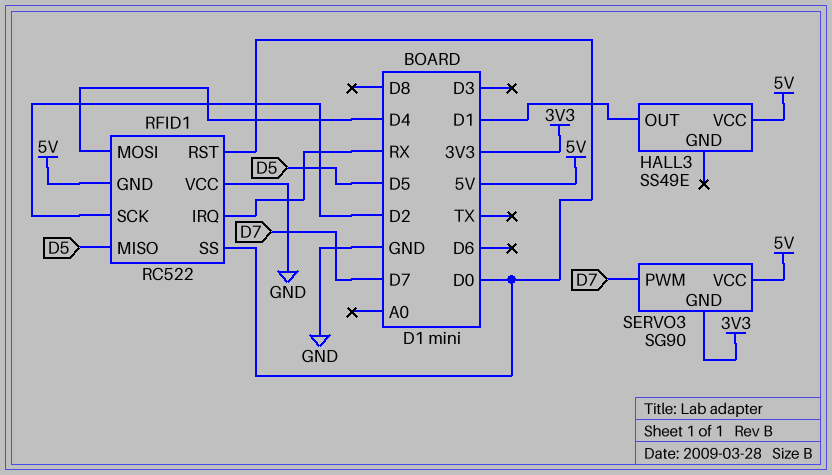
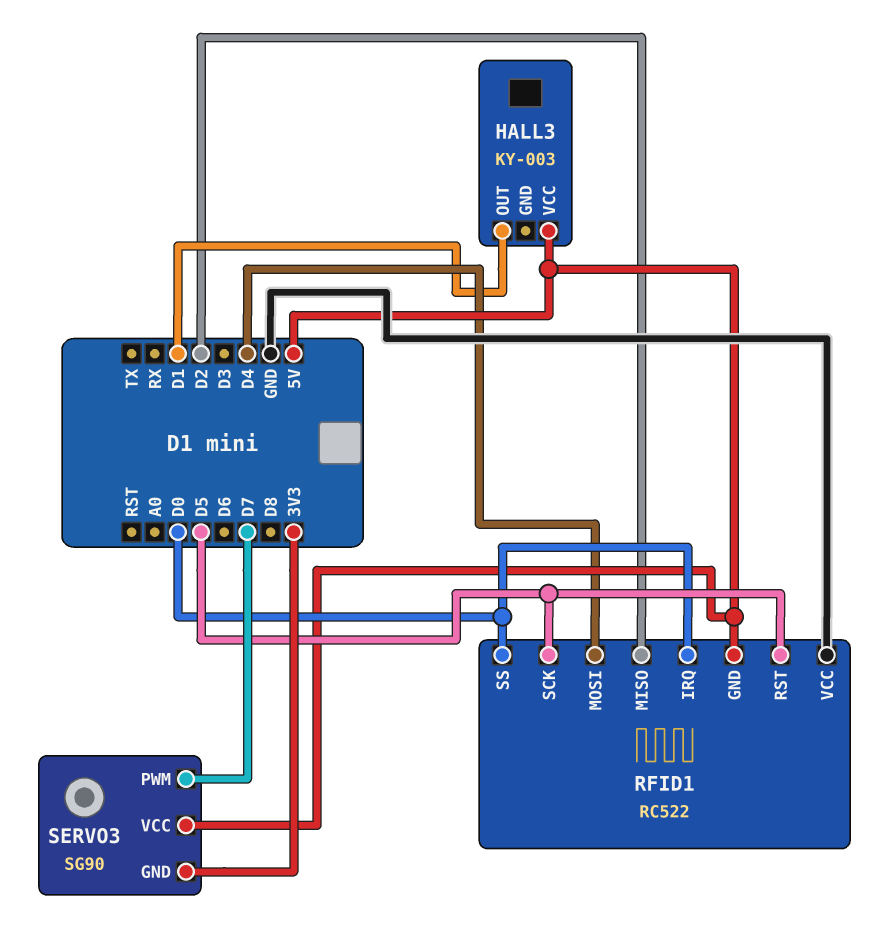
HALL3: SS49E -> KY-003
RFID1 pin IRQ: RX -> D0
RFID1 pin MISO: D5 -> D2
RFID1 pin RST: D0 -> D5
RFID1 pin SCK: D2 -> D5

